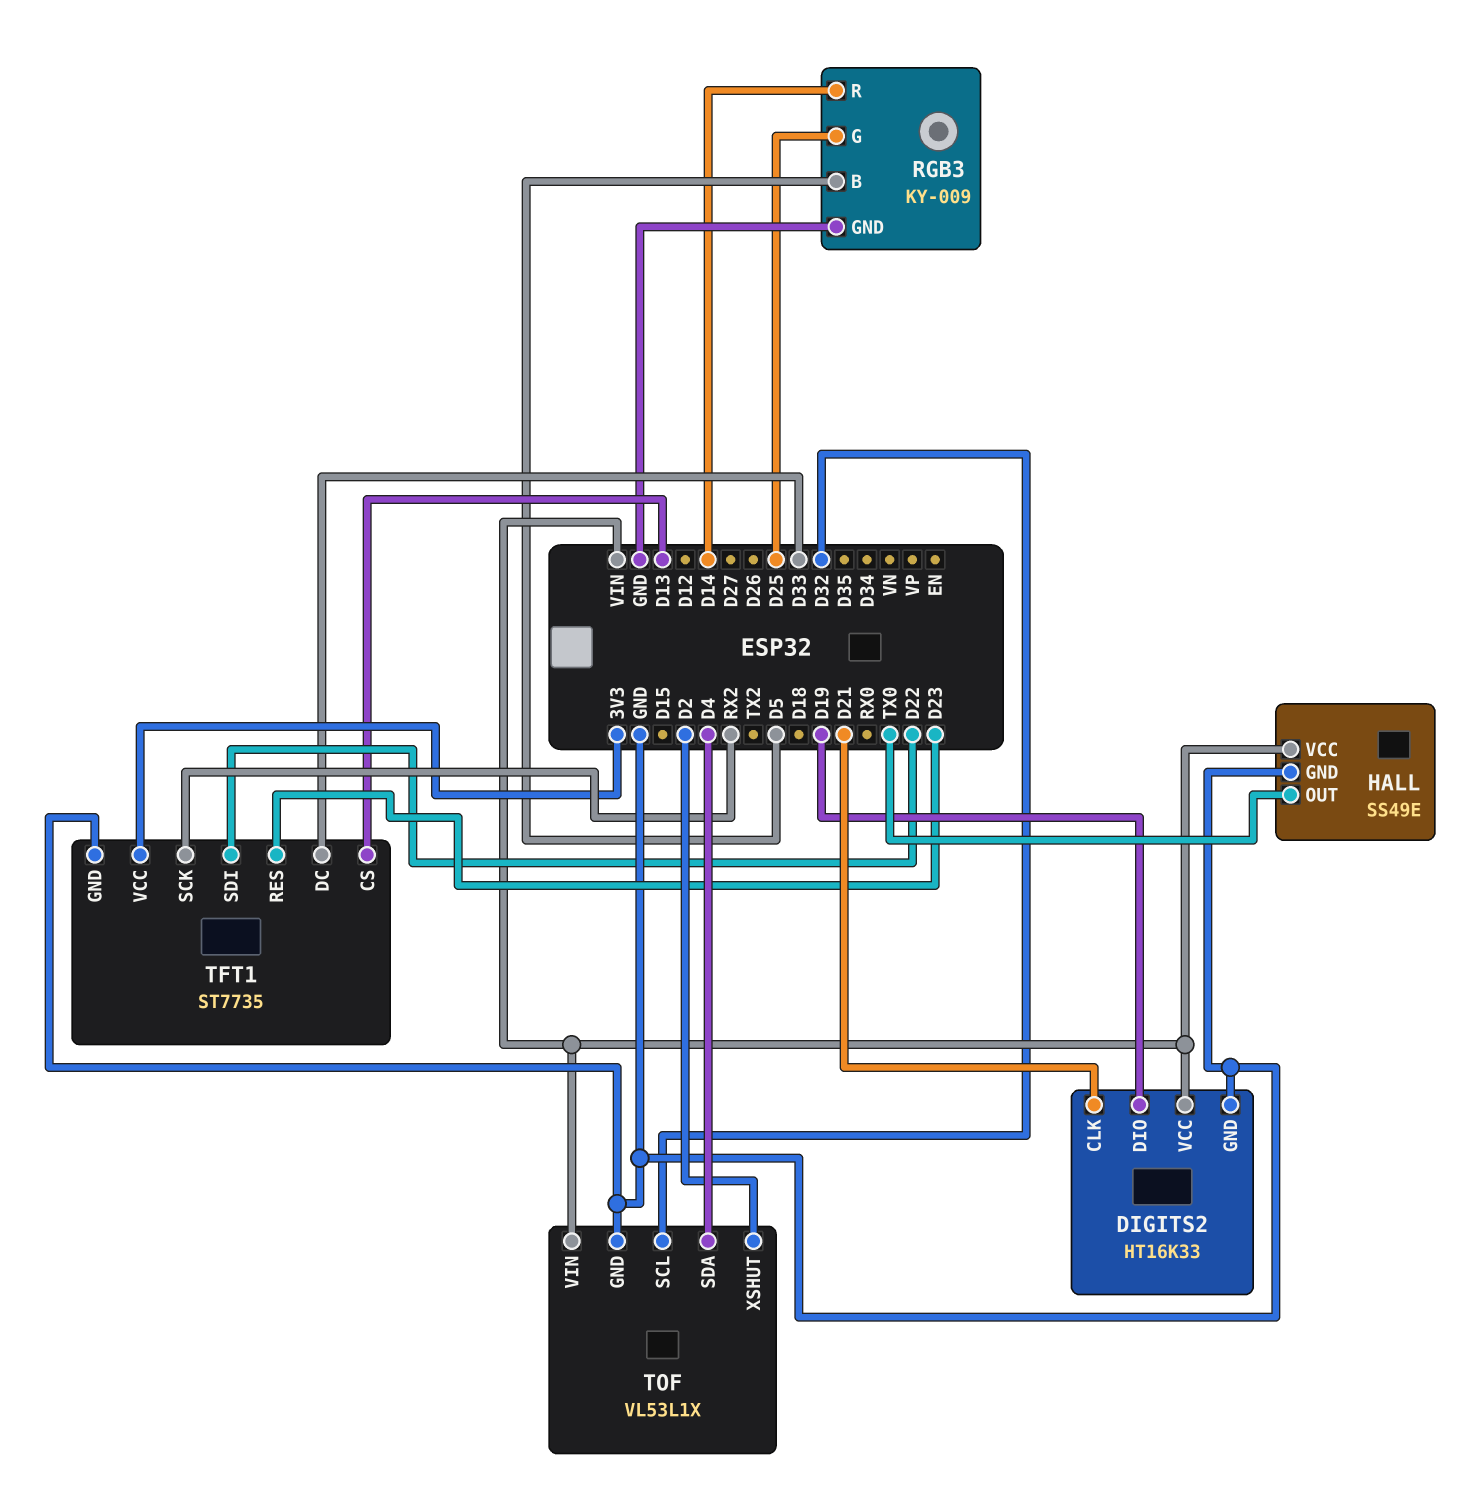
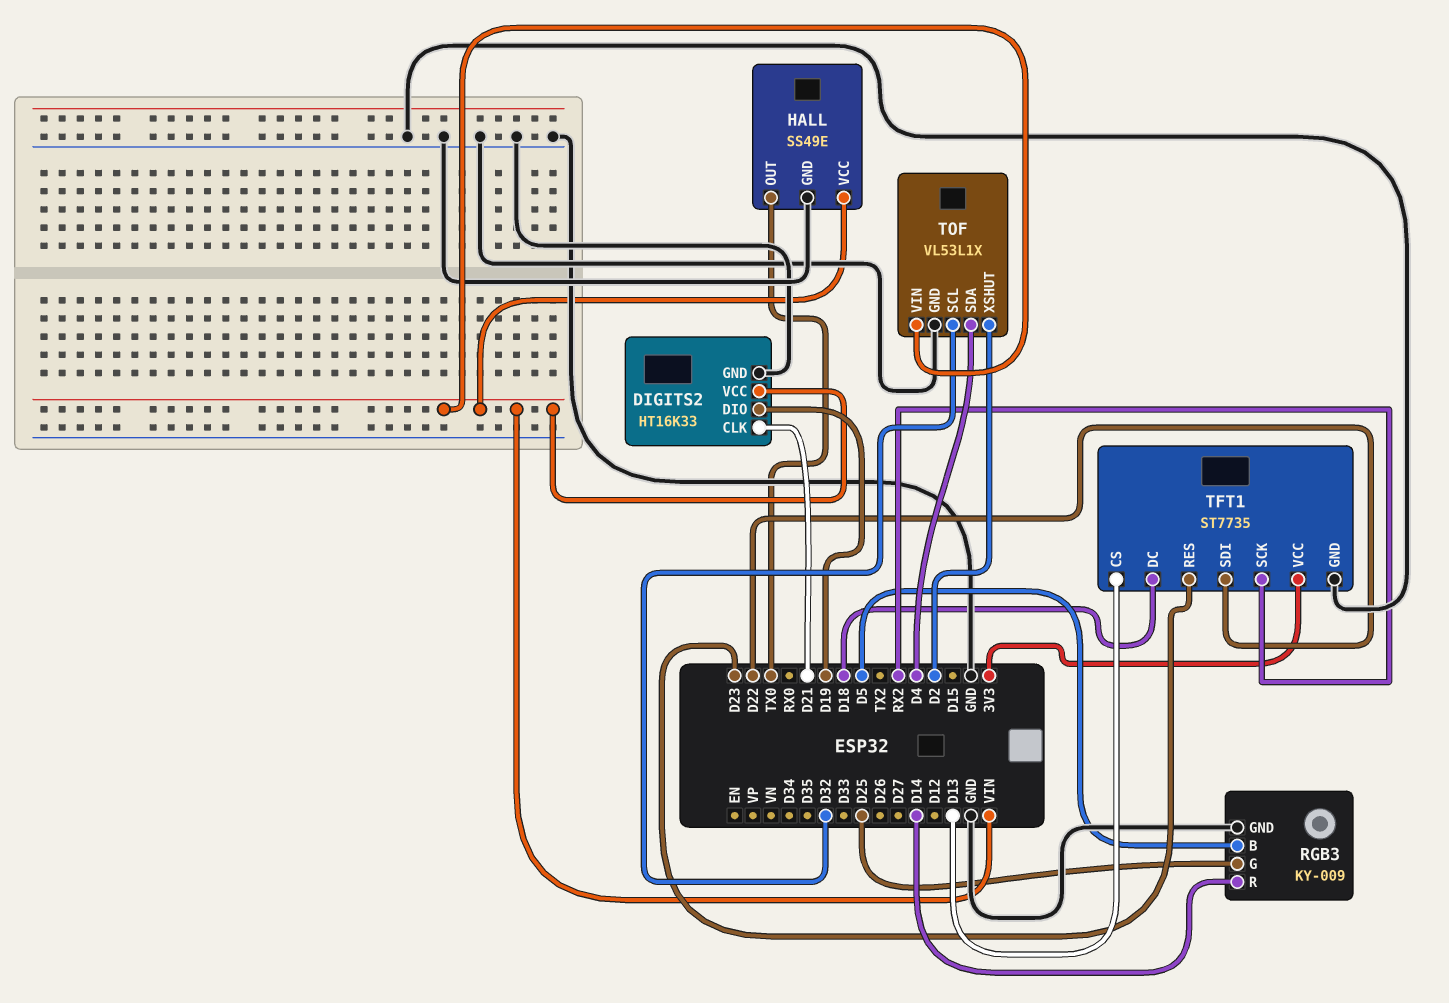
TFT1 pin DC: D33 -> D18

